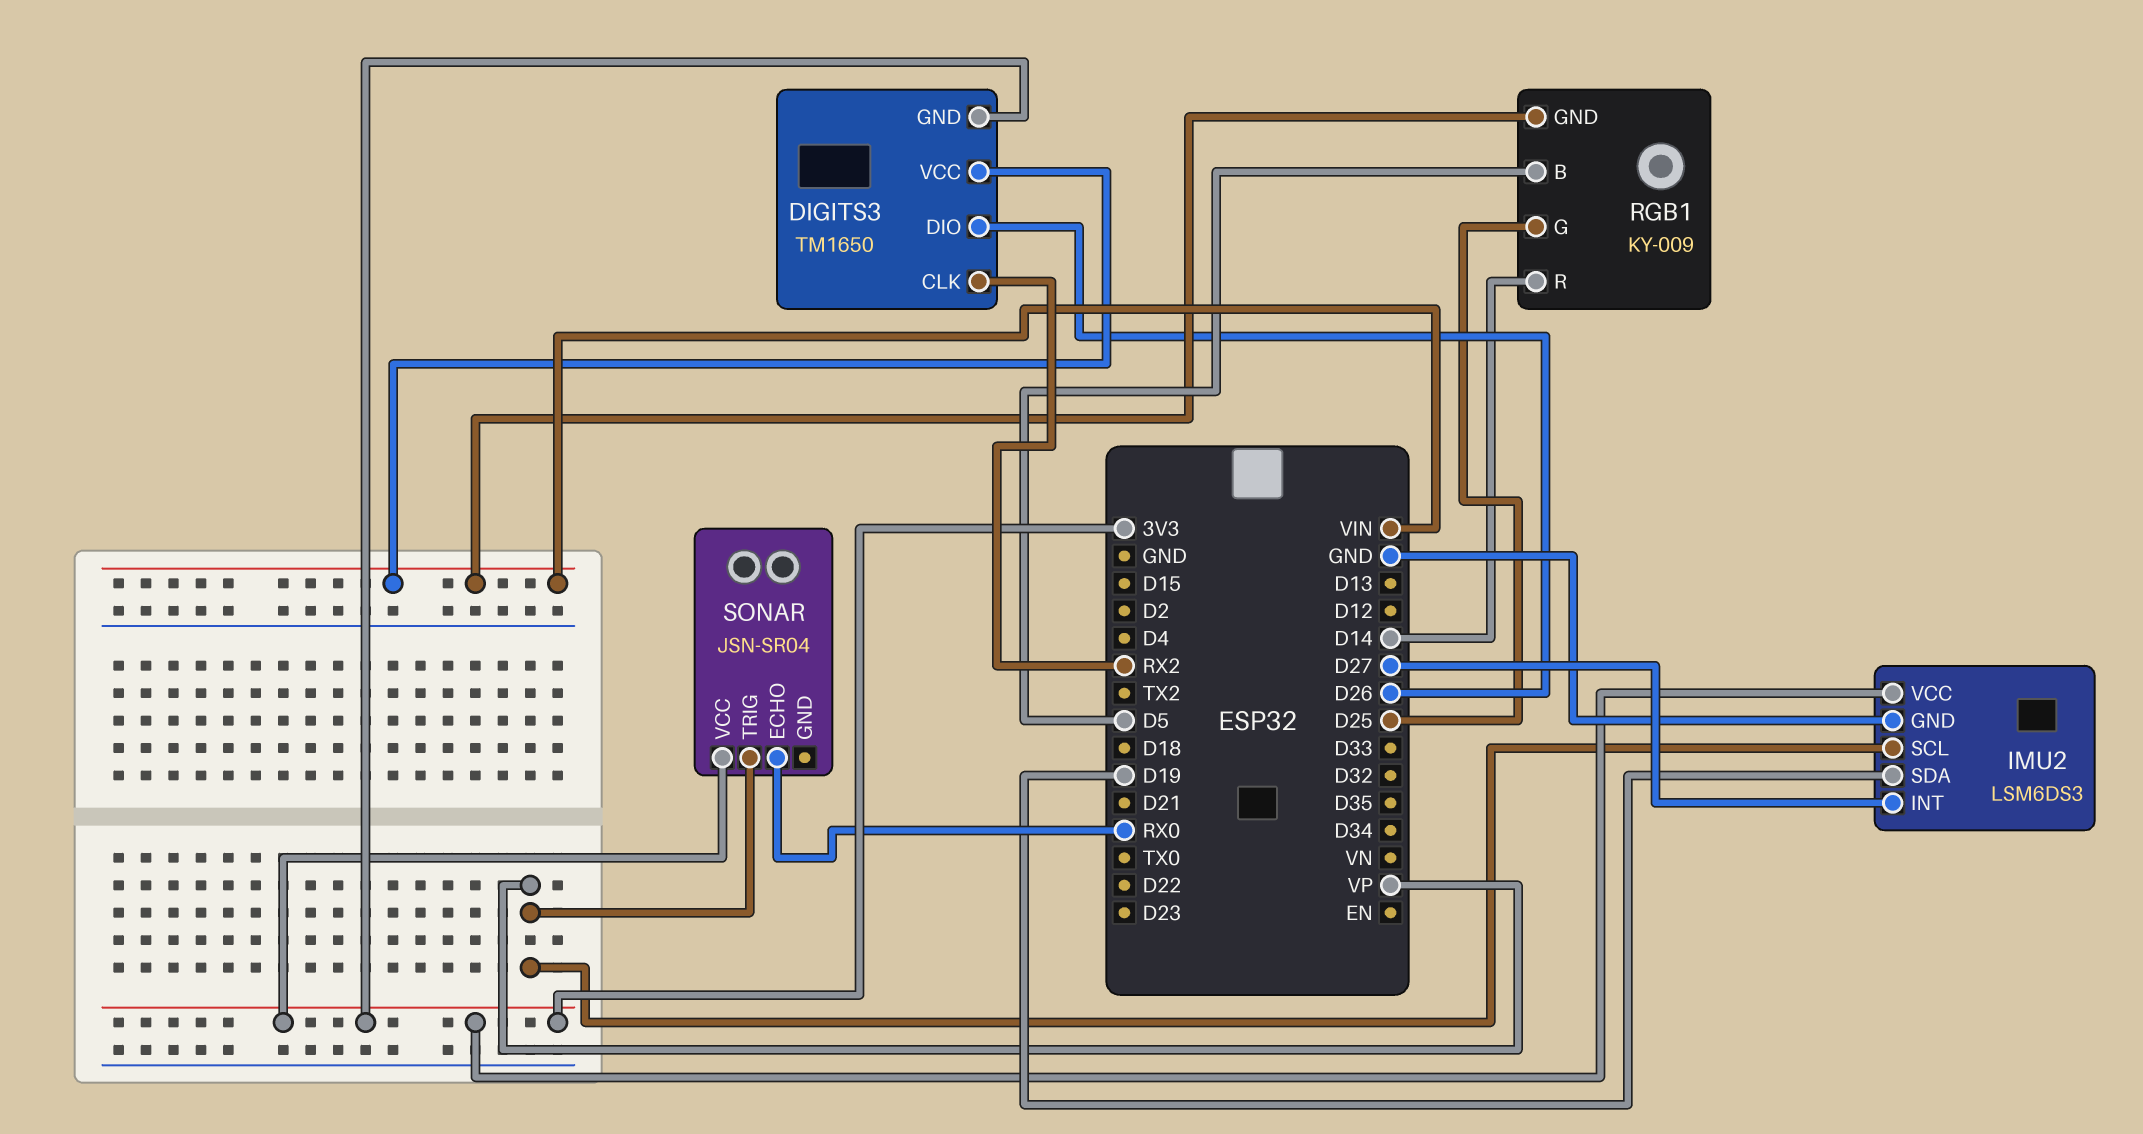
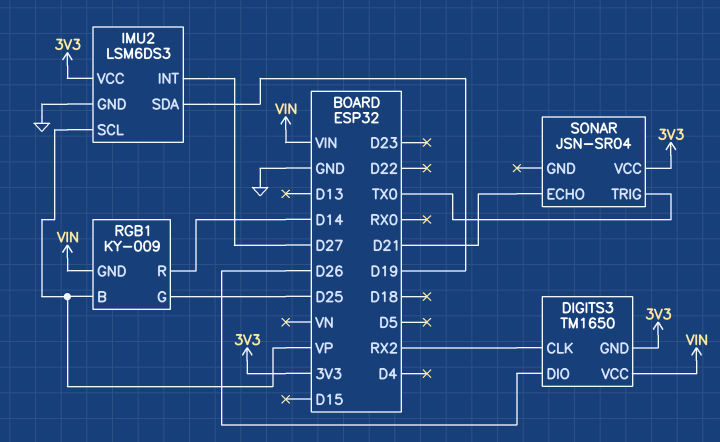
RGB1 pin B: D5 -> VP
SONAR pin ECHO: RX0 -> D21
SONAR pin TRIG: VP -> TX0

